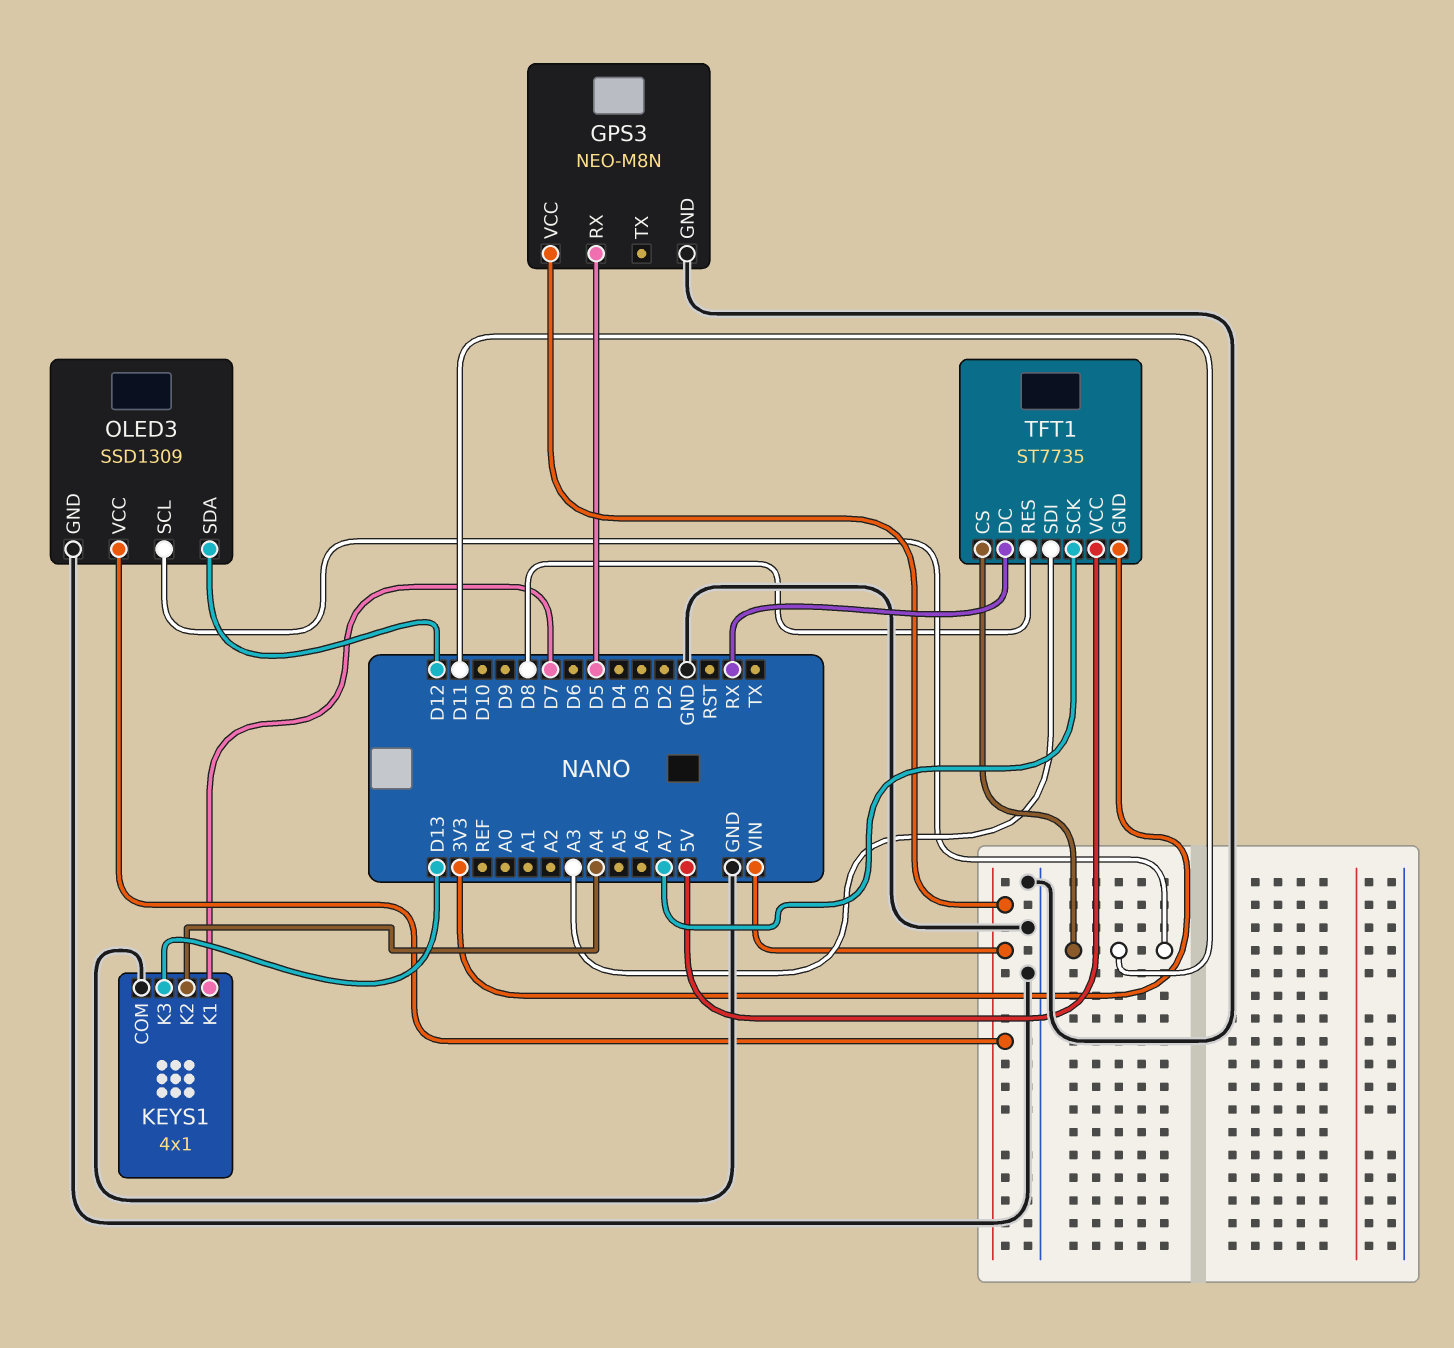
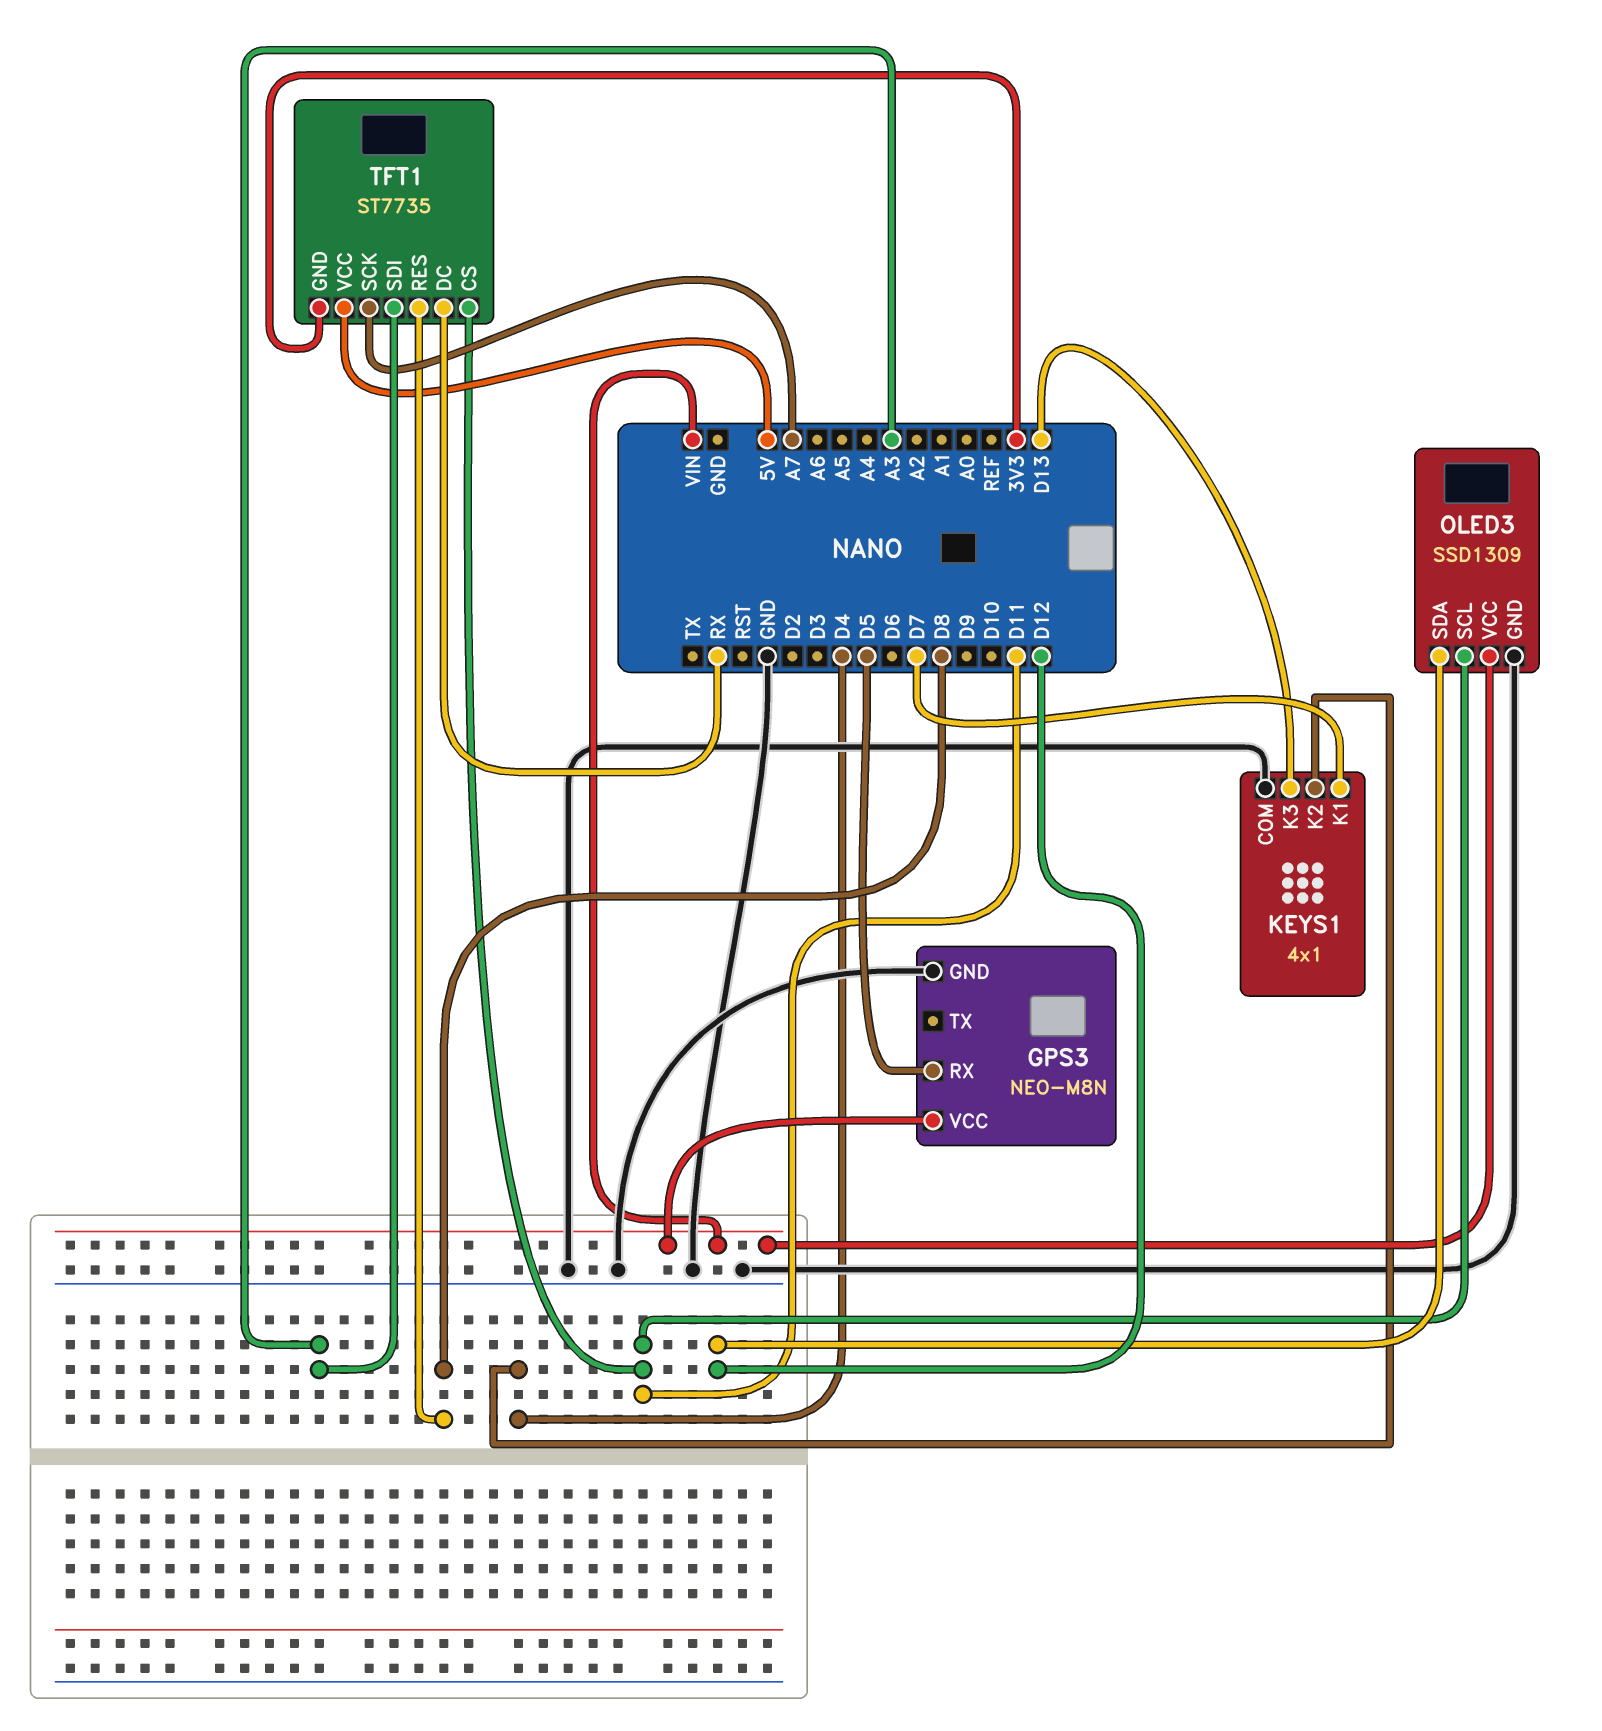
KEYS1 pin K2: A4 -> D4

